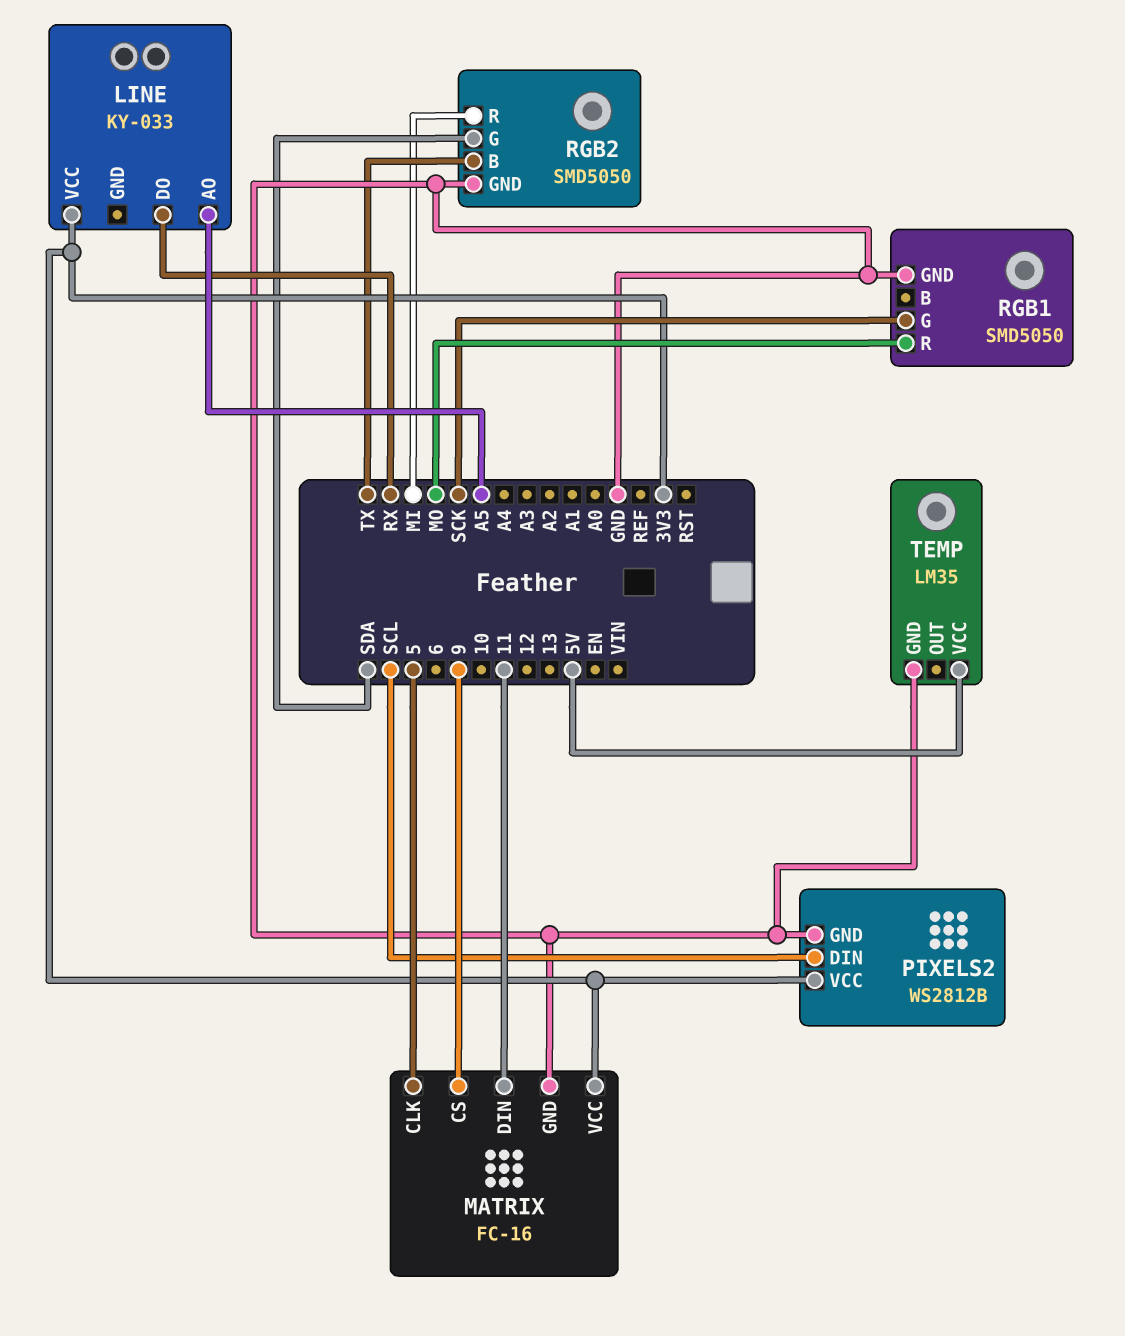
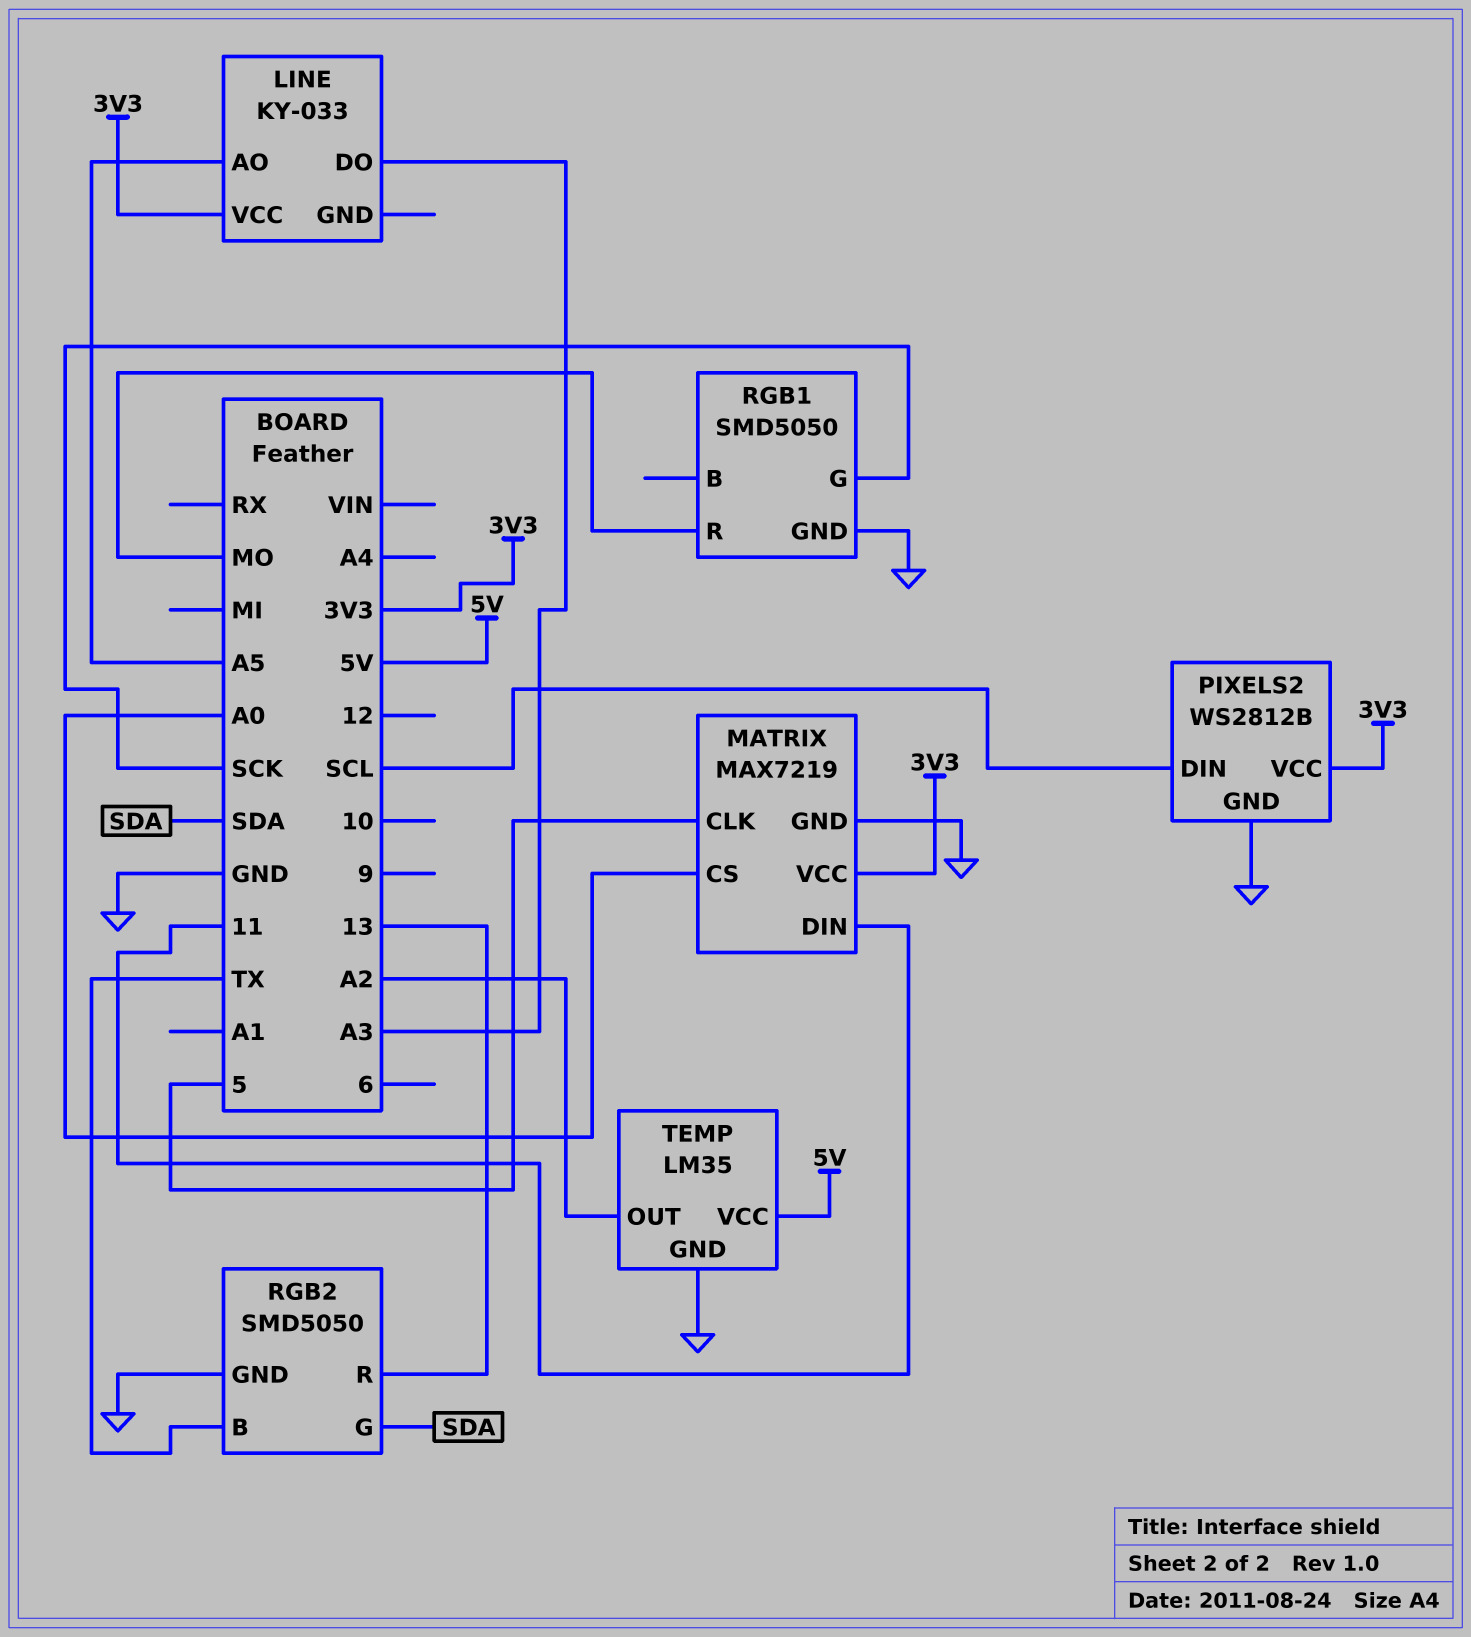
LINE pin DO: RX -> A3
MATRIX: FC-16 -> MAX7219
MATRIX pin CS: 9 -> A0
RGB2 pin R: MI -> 13
TEMP pin OUT: none -> A2

